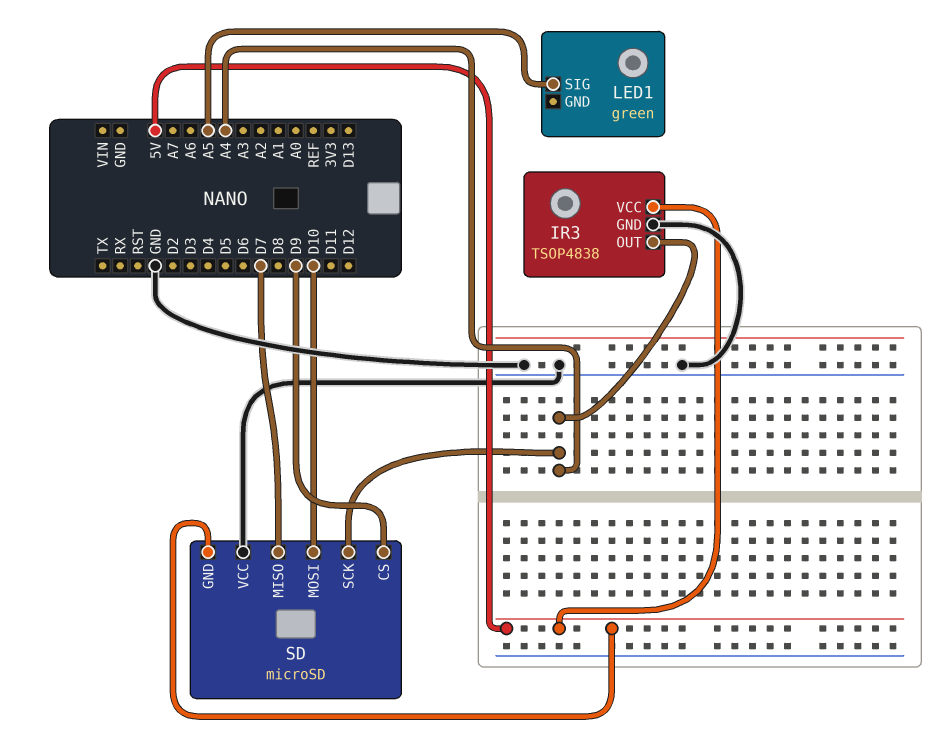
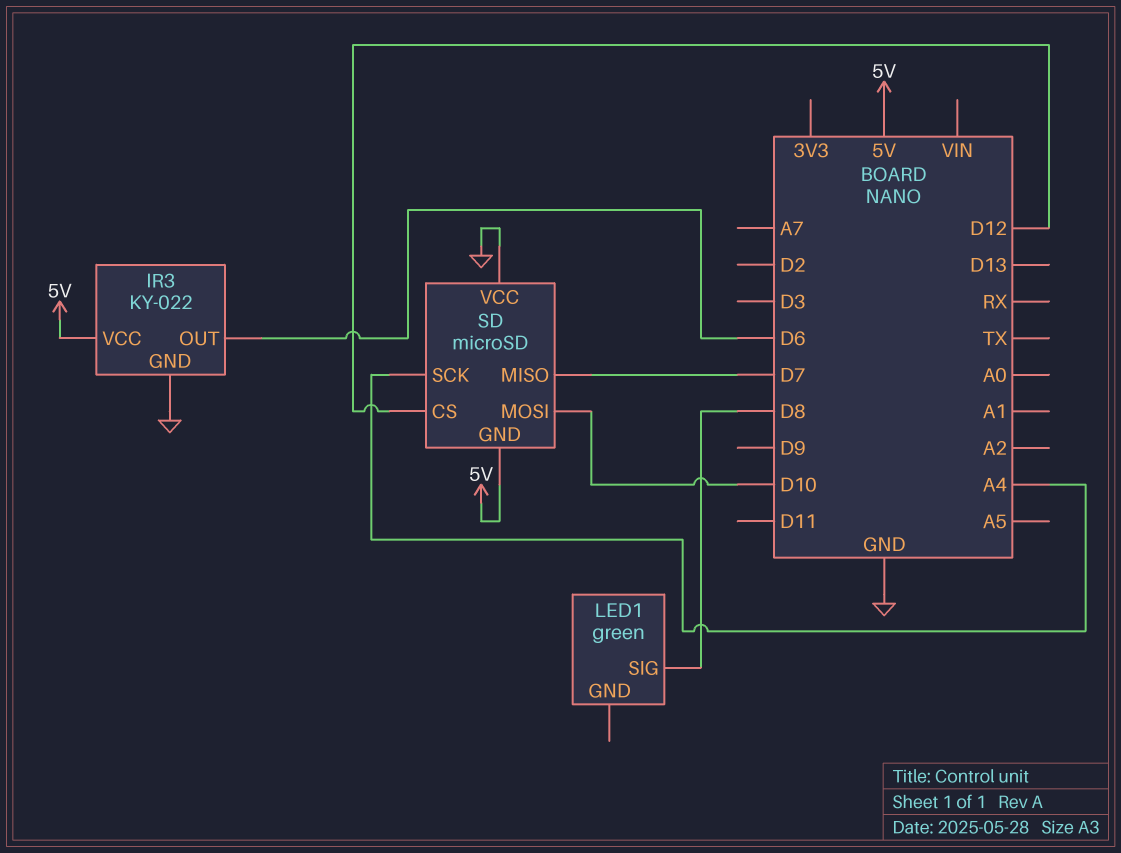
IR3: TSOP4838 -> KY-022
IR3 pin OUT: A4 -> D6
LED1 pin SIG: A5 -> D8
SD pin CS: D9 -> D12

